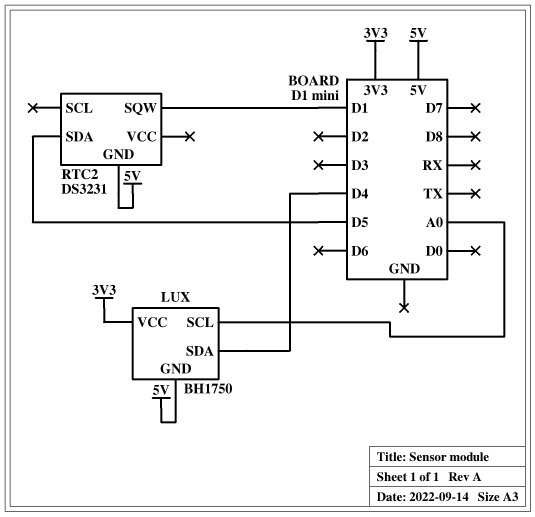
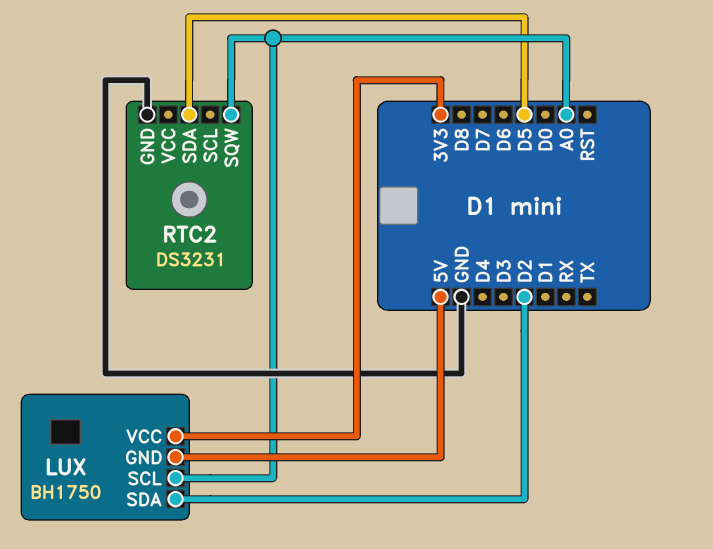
LUX pin SDA: D4 -> D2
RTC2 pin GND: 5V -> GND
RTC2 pin SQW: D1 -> A0

